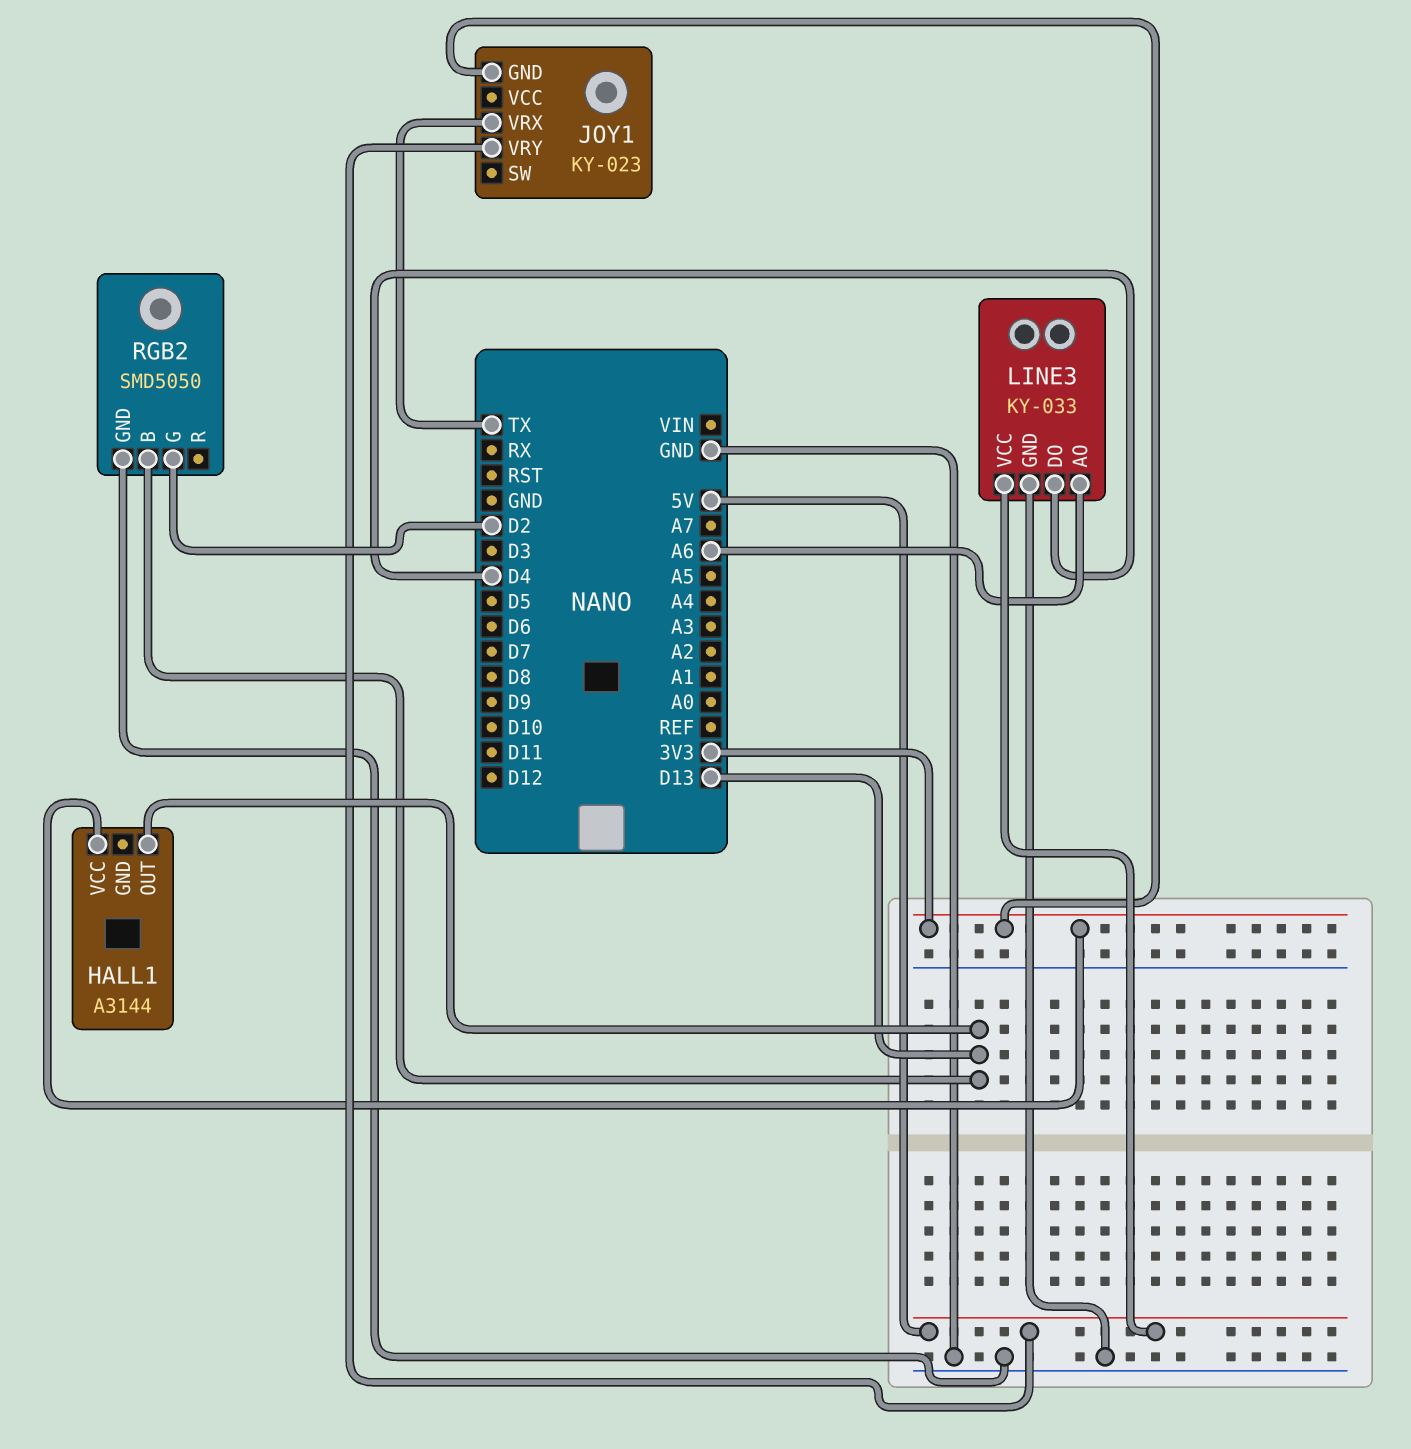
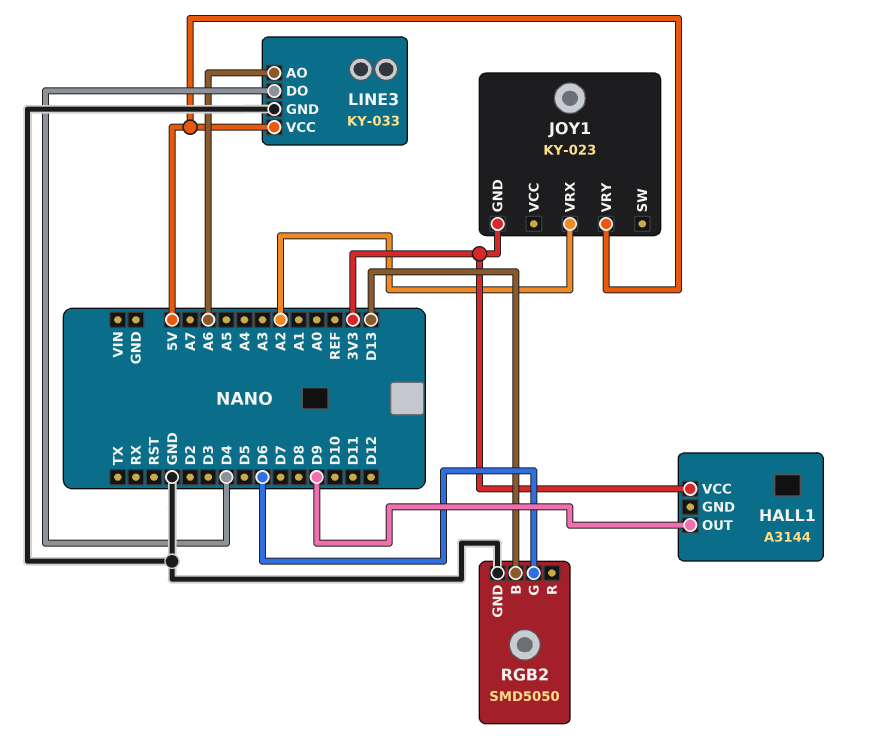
HALL1 pin OUT: D13 -> D9
JOY1 pin VRX: TX -> A2
RGB2 pin G: D2 -> D6

